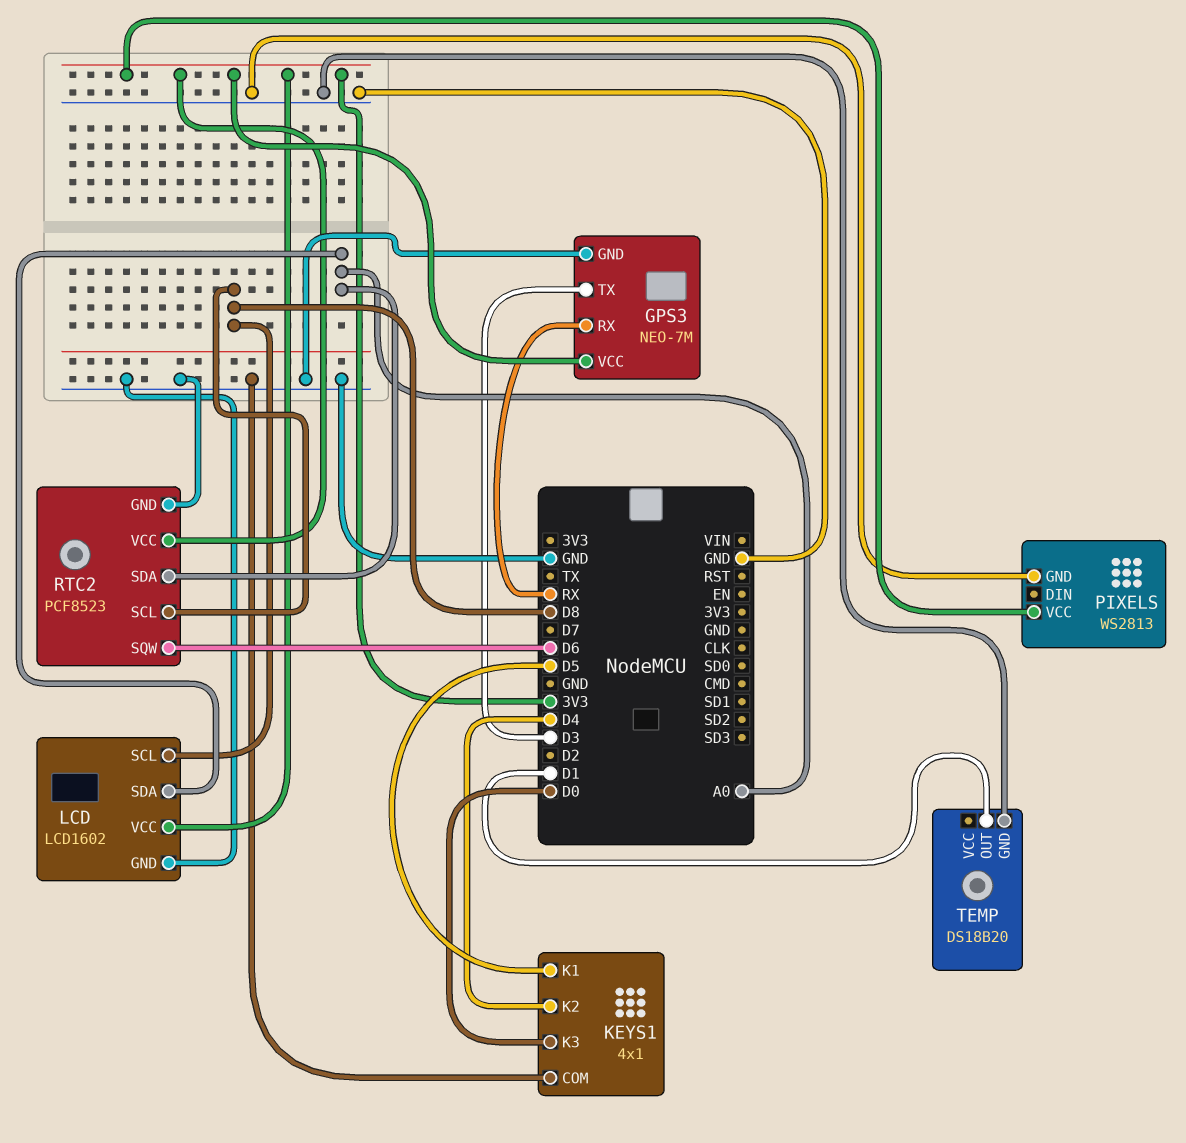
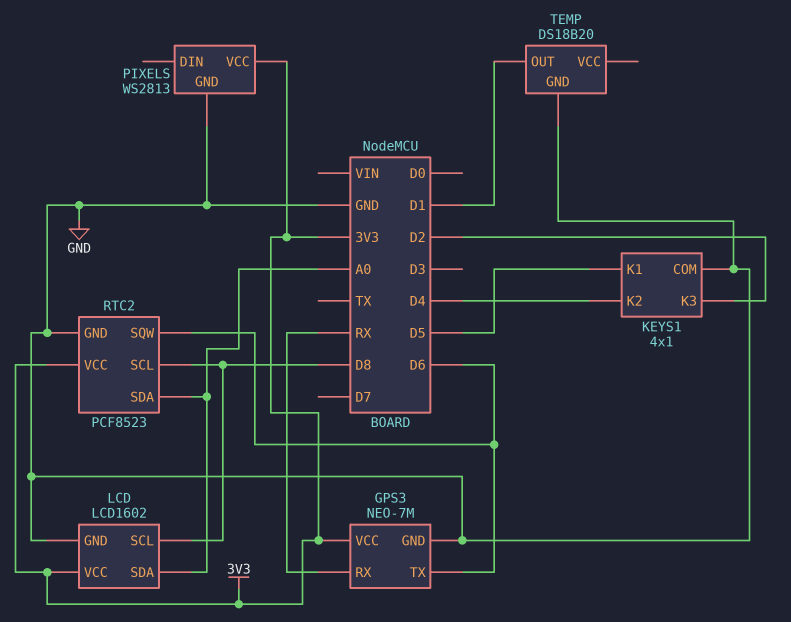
GPS3 pin TX: D3 -> D6
KEYS1 pin K3: D0 -> D2

